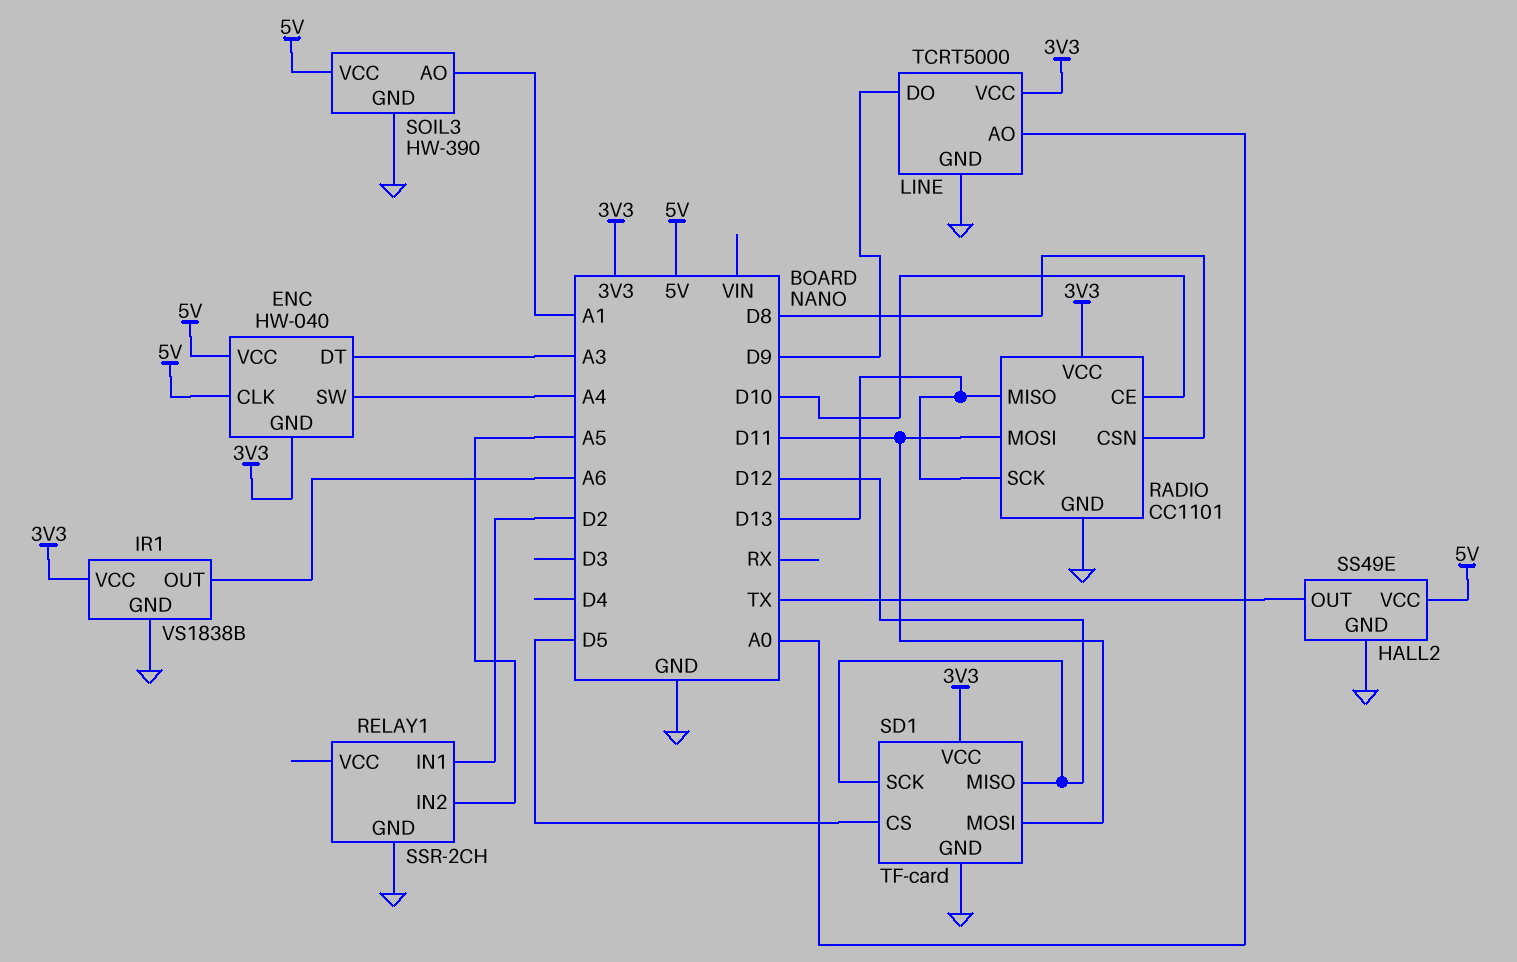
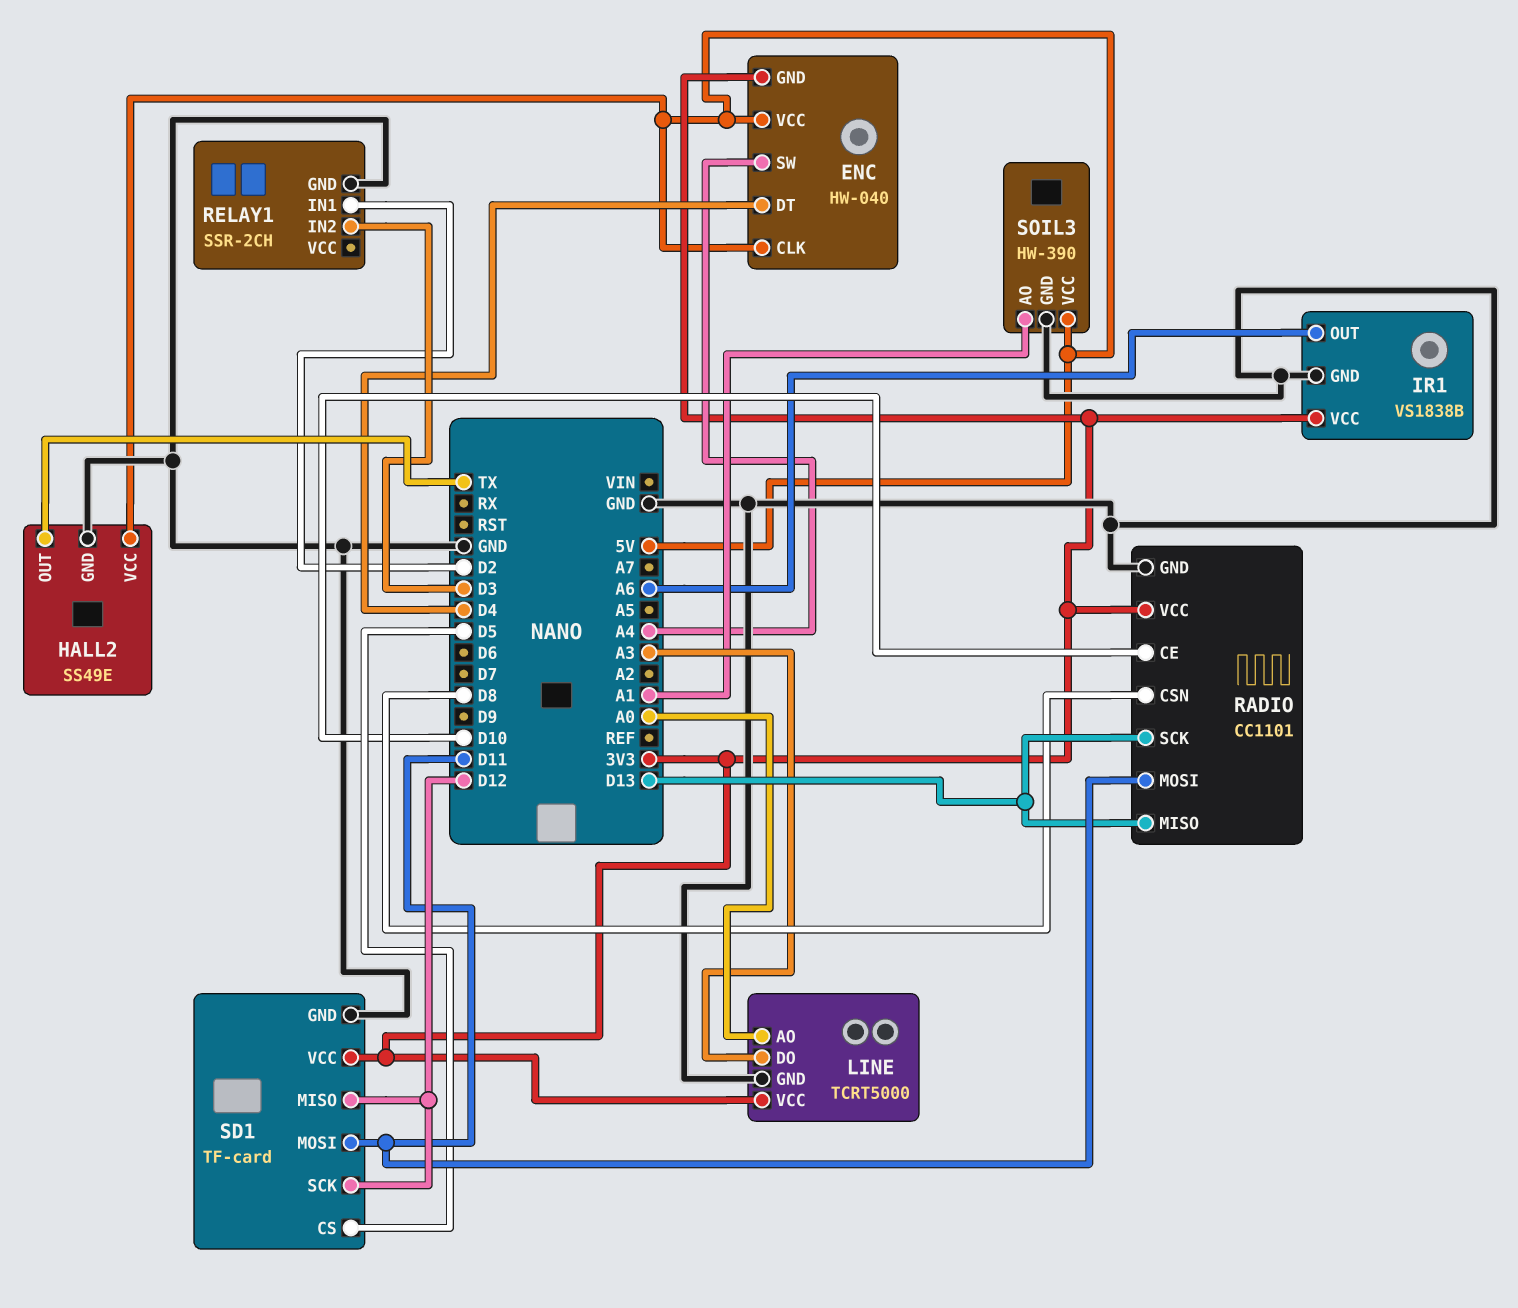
ENC pin DT: A3 -> D4
LINE pin DO: D9 -> A3
RELAY1 pin IN2: A5 -> D3

